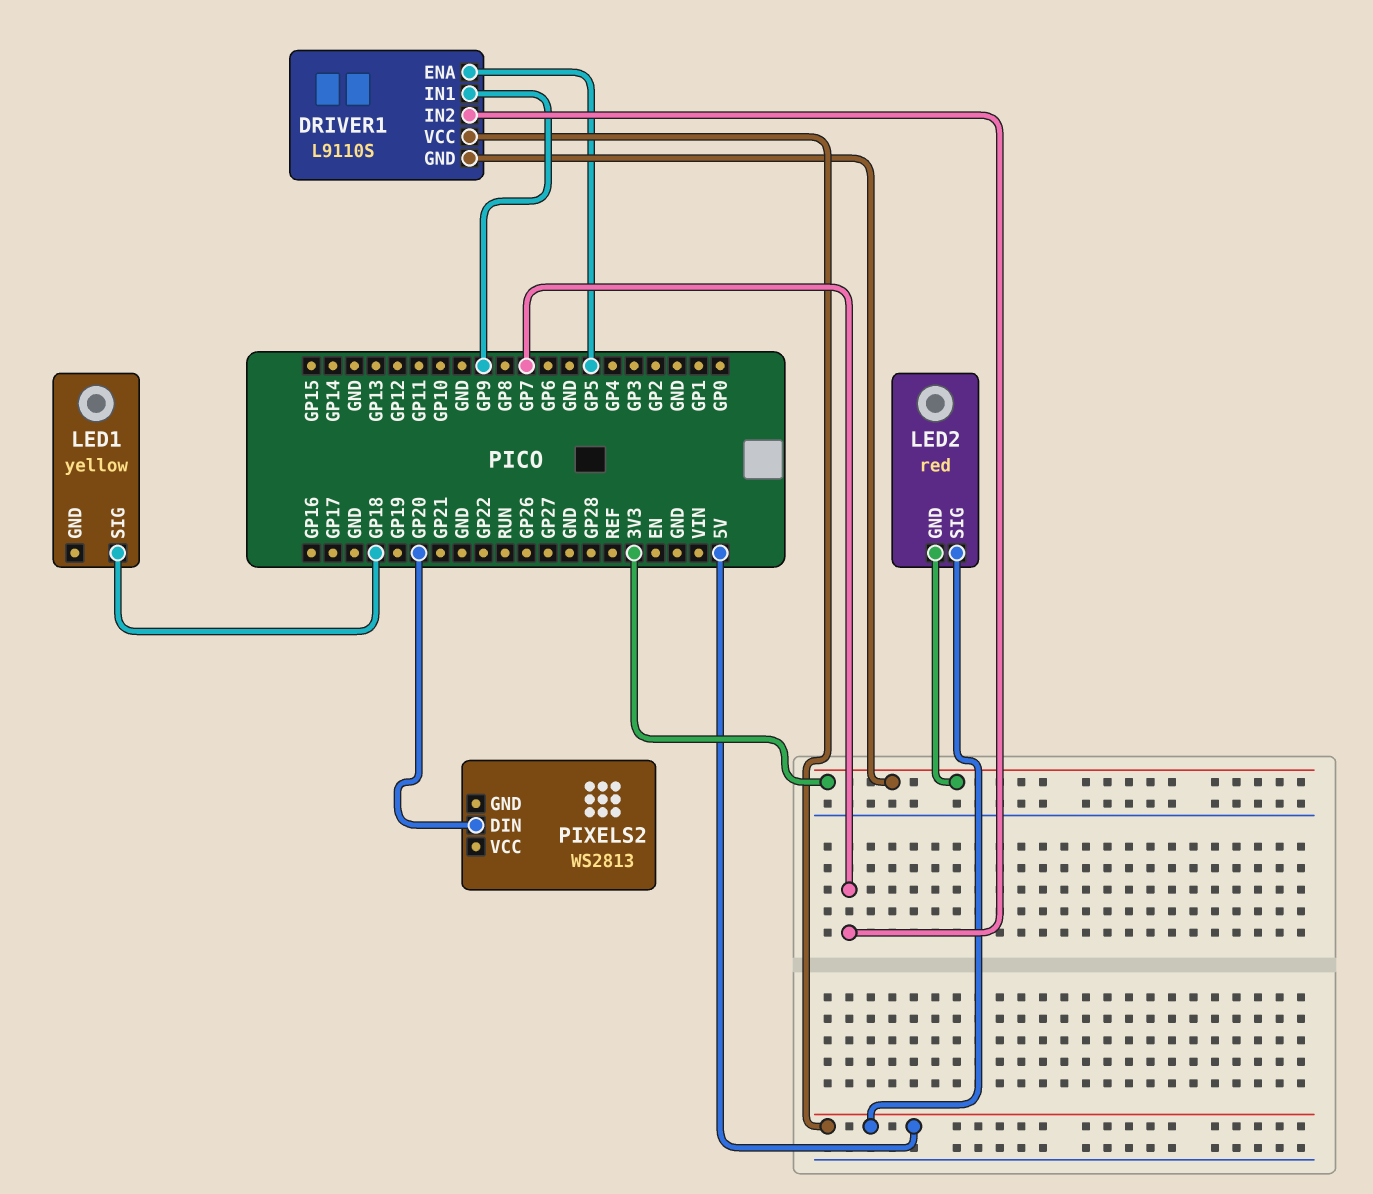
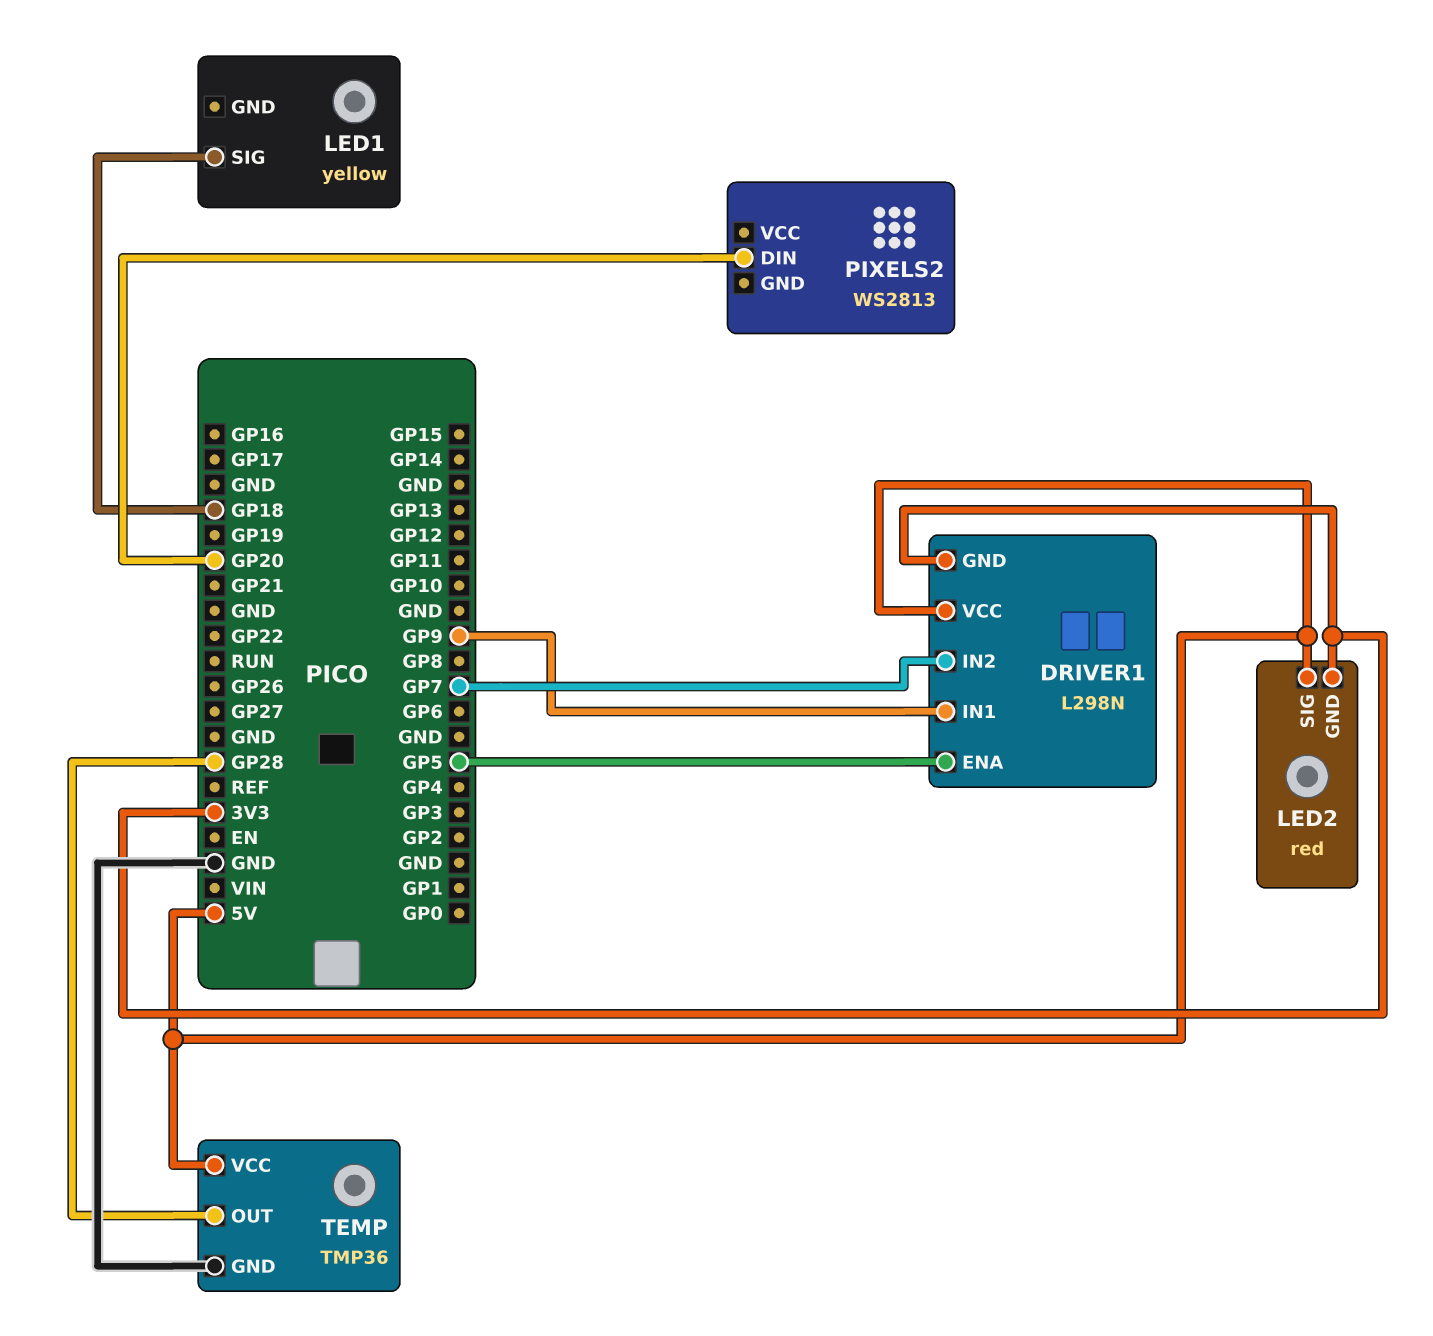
DRIVER1: L9110S -> L298N
TEMP: none -> TMP36
TEMP pin GND: none -> GND
TEMP pin OUT: none -> GP28
TEMP pin VCC: none -> 5V

